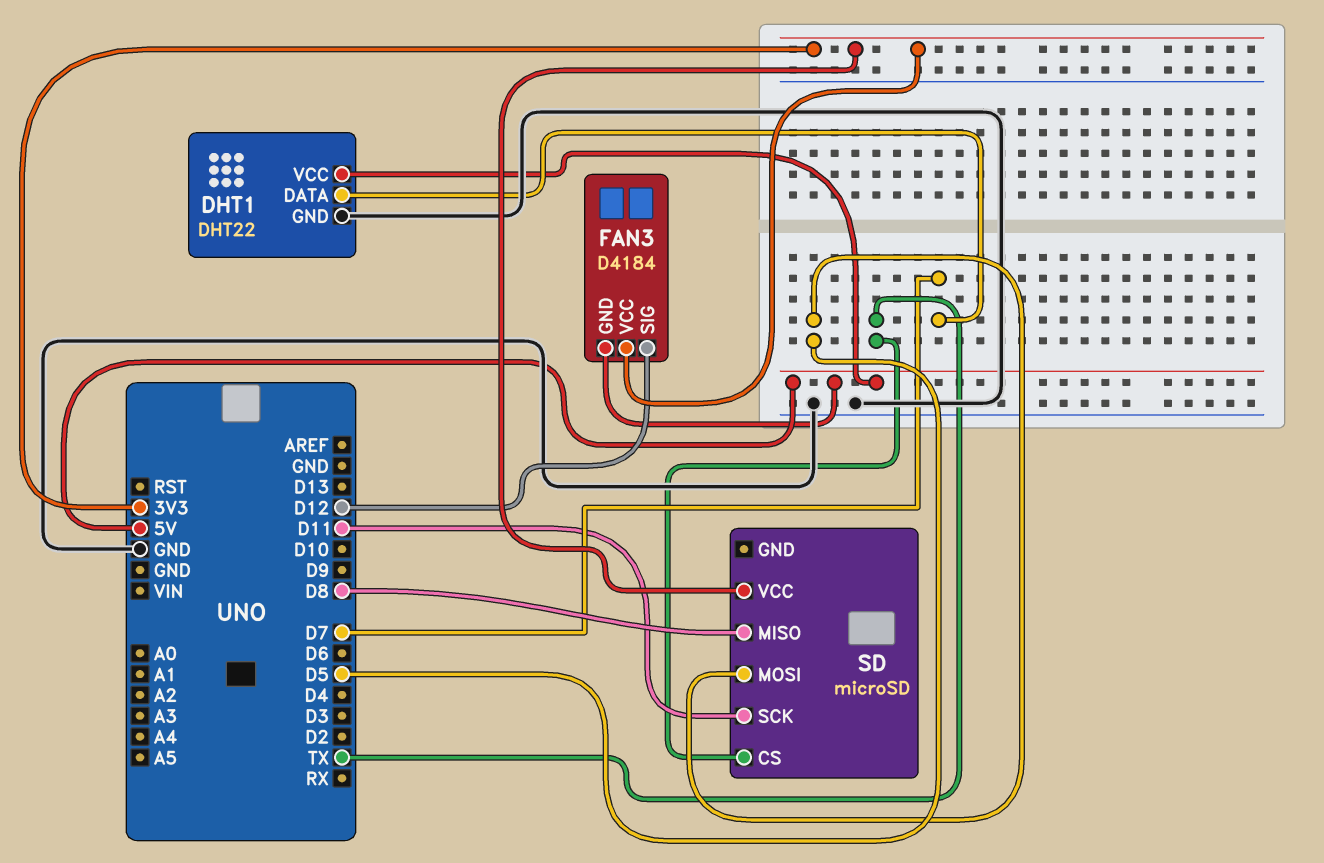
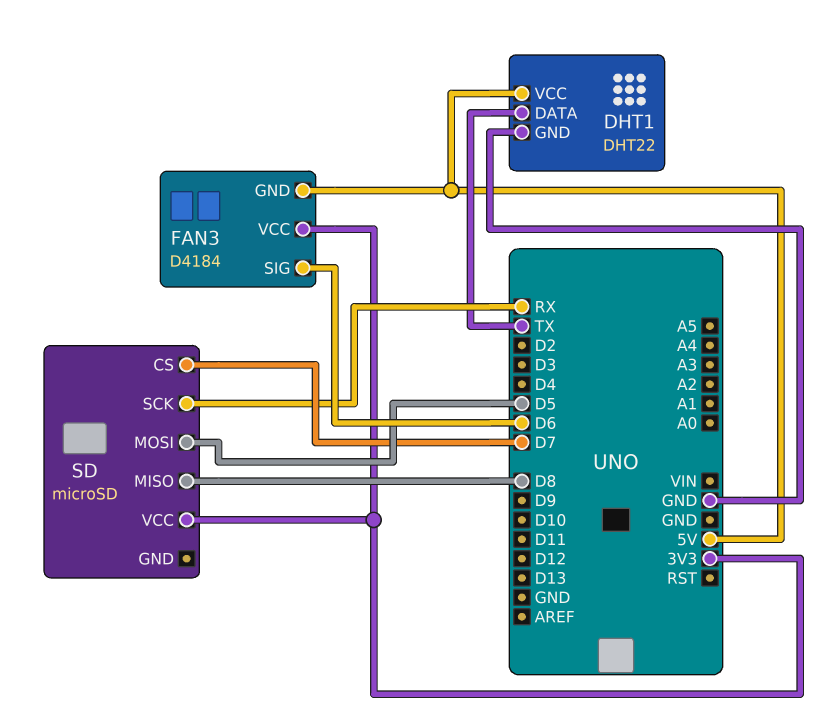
DHT1 pin DATA: D7 -> TX
FAN3 pin SIG: D12 -> D6
SD pin CS: TX -> D7
SD pin SCK: D11 -> RX

